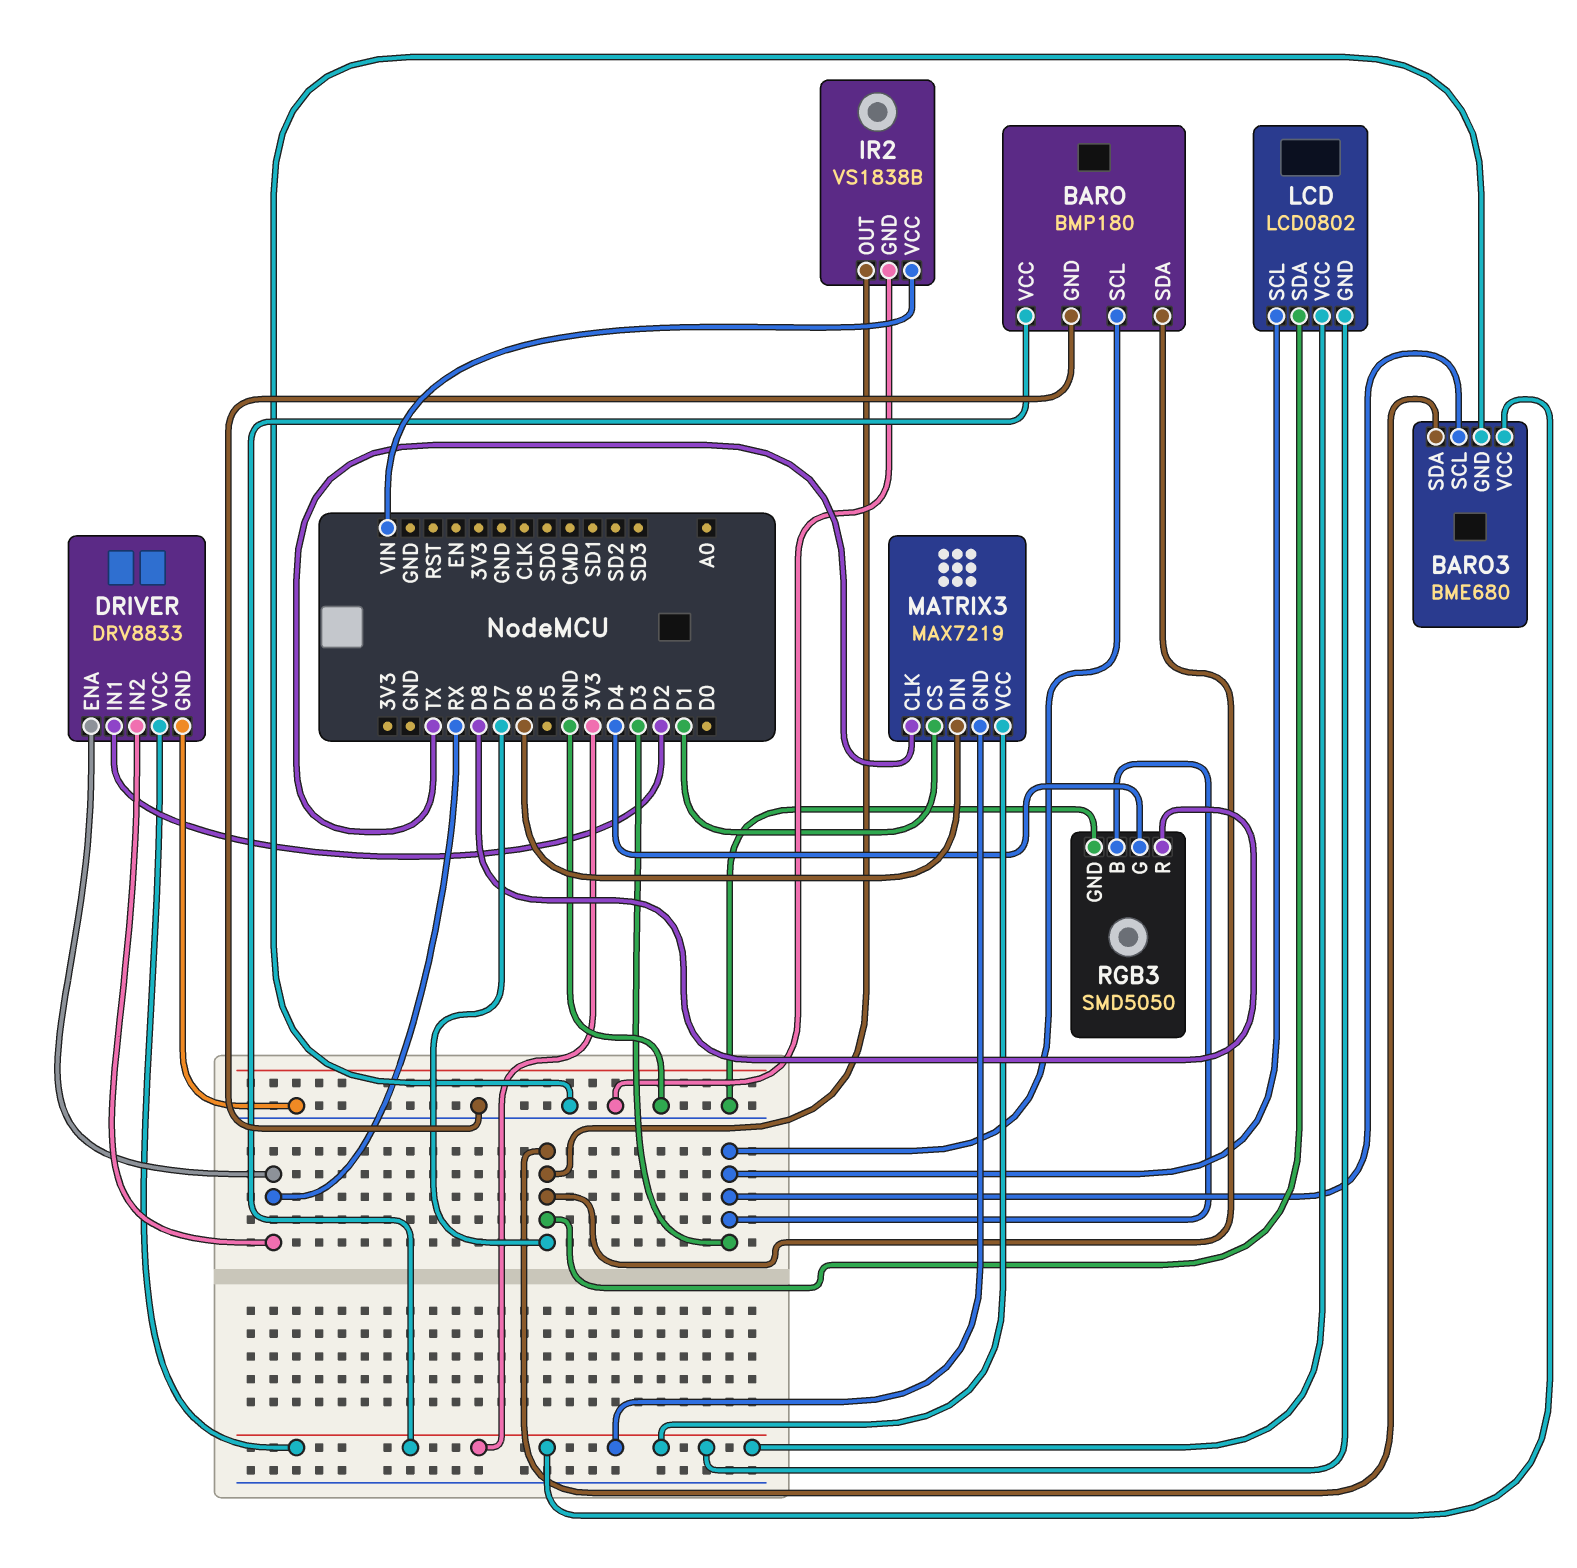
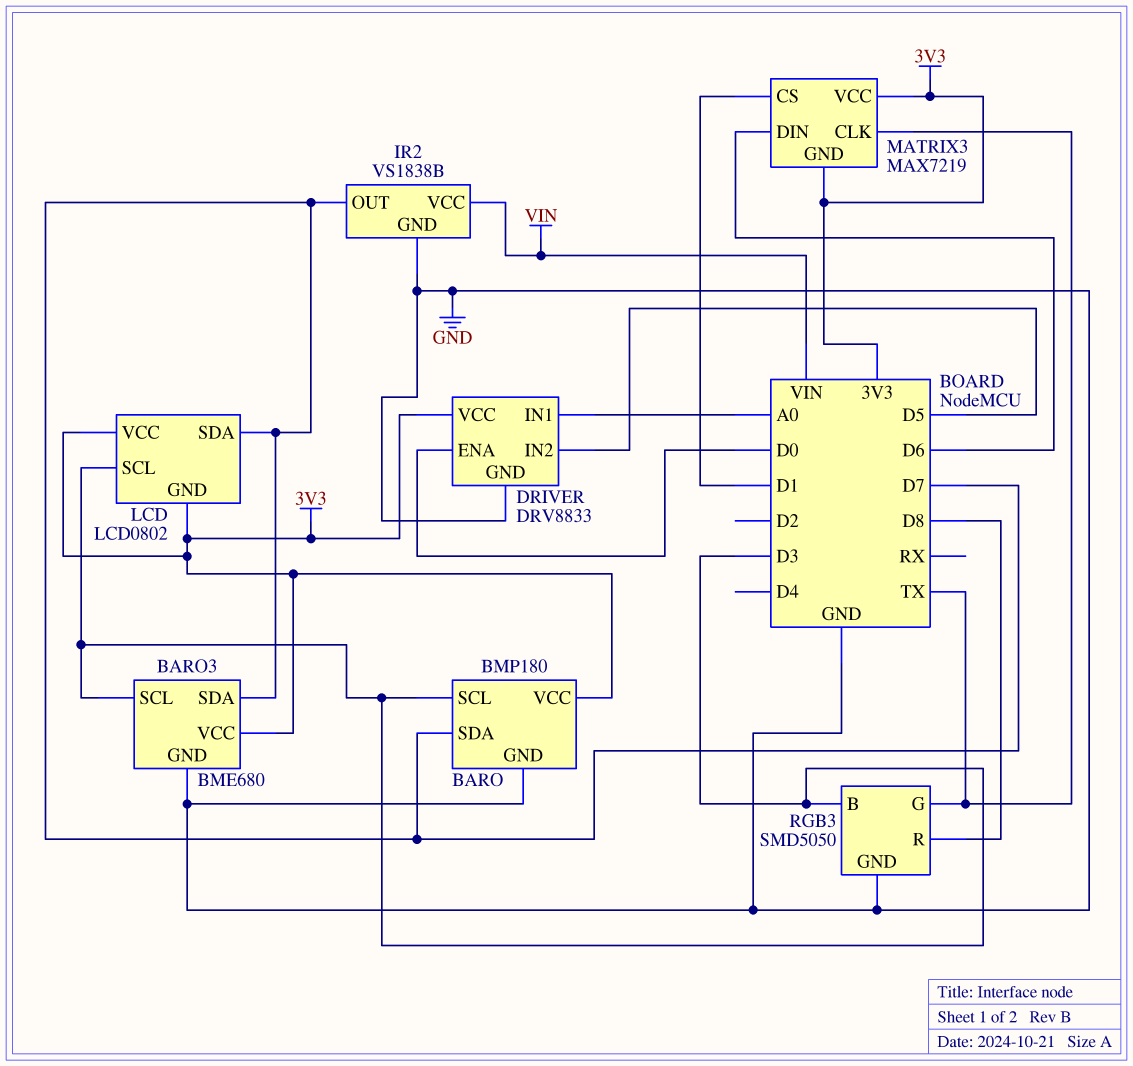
DRIVER pin ENA: RX -> D0
DRIVER pin IN1: D2 -> A0
DRIVER pin IN2: RX -> D5
RGB3 pin G: D4 -> TX

